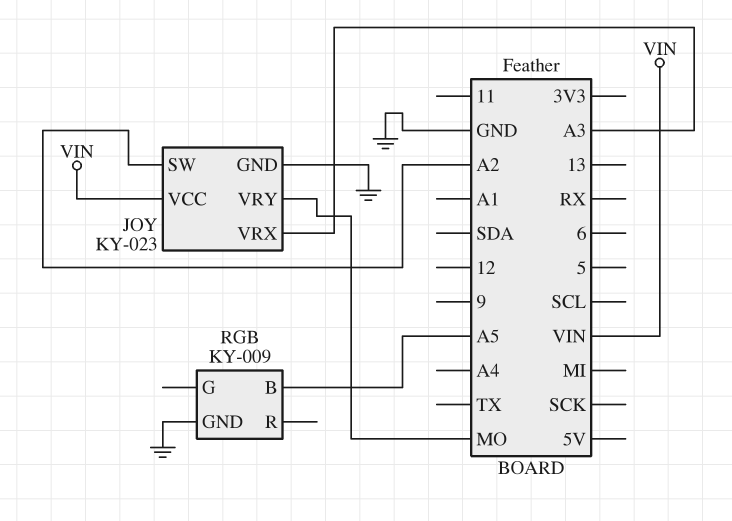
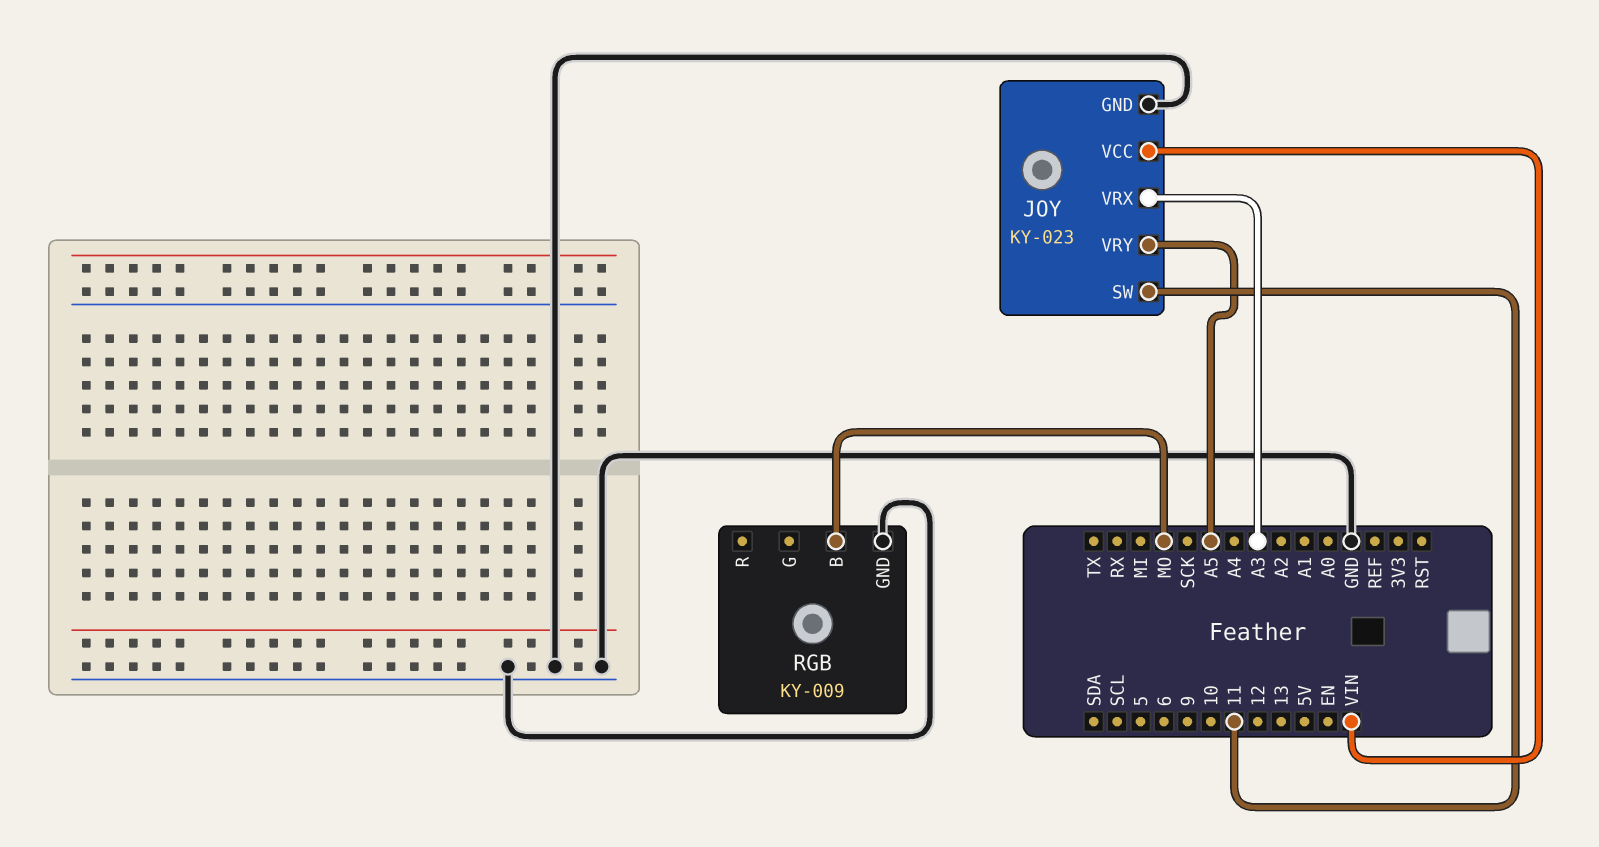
JOY pin SW: A2 -> 11
JOY pin VRY: MO -> A5
RGB pin B: A5 -> MO

